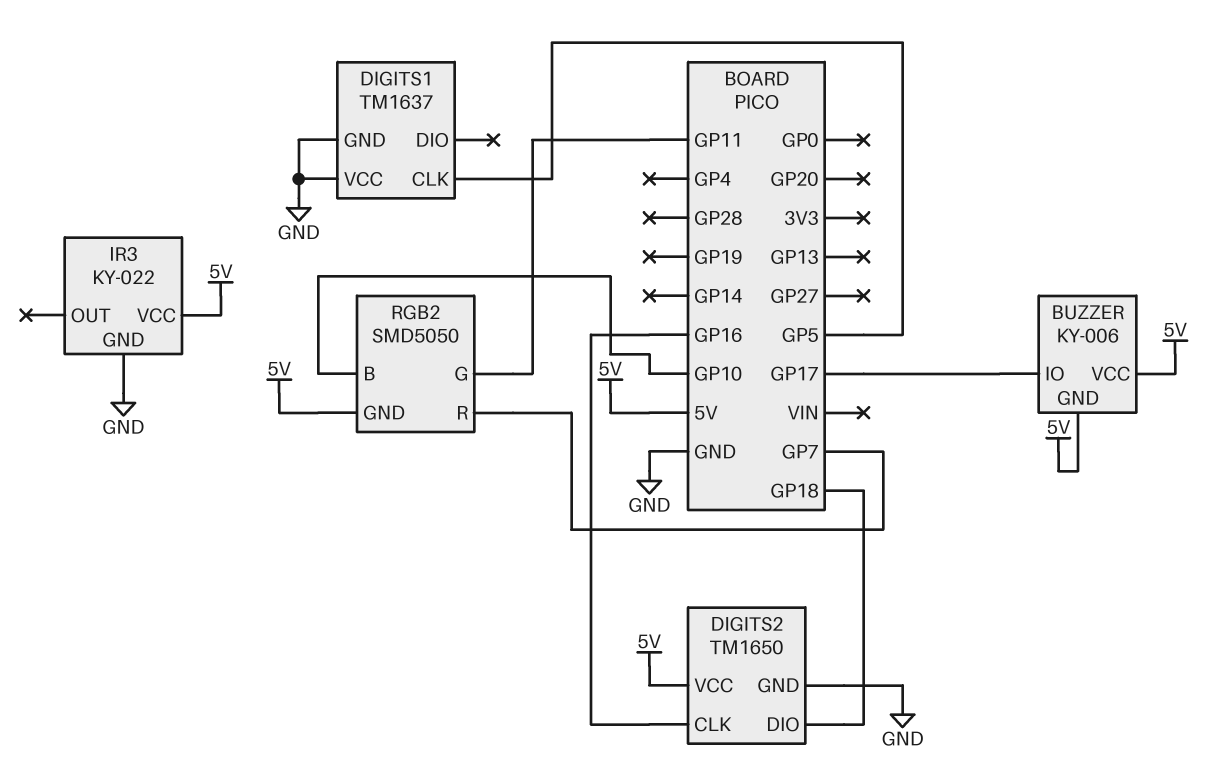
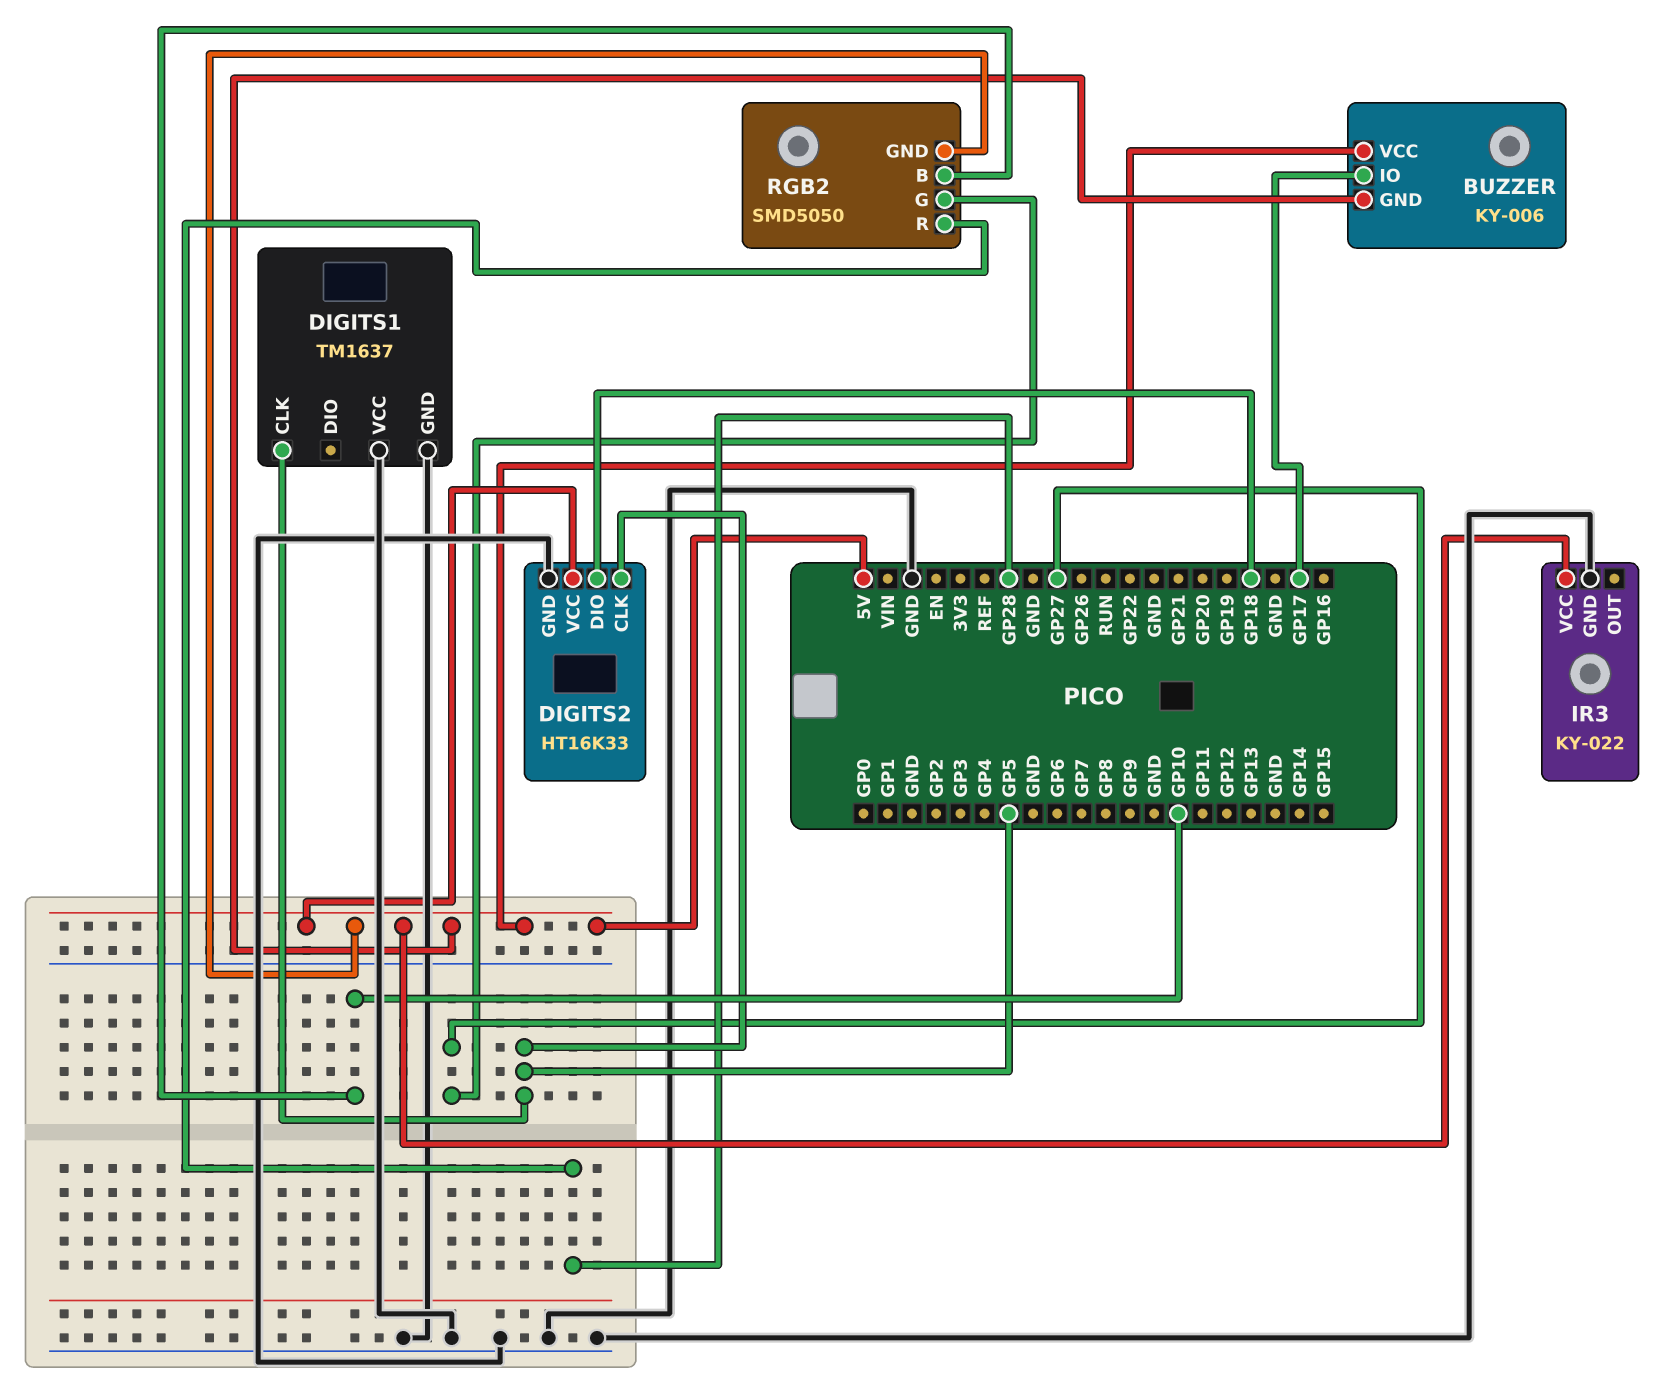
DIGITS2: TM1650 -> HT16K33
DIGITS2 pin CLK: GP16 -> GP5
RGB2 pin G: GP11 -> GP27
RGB2 pin R: GP7 -> GP28

